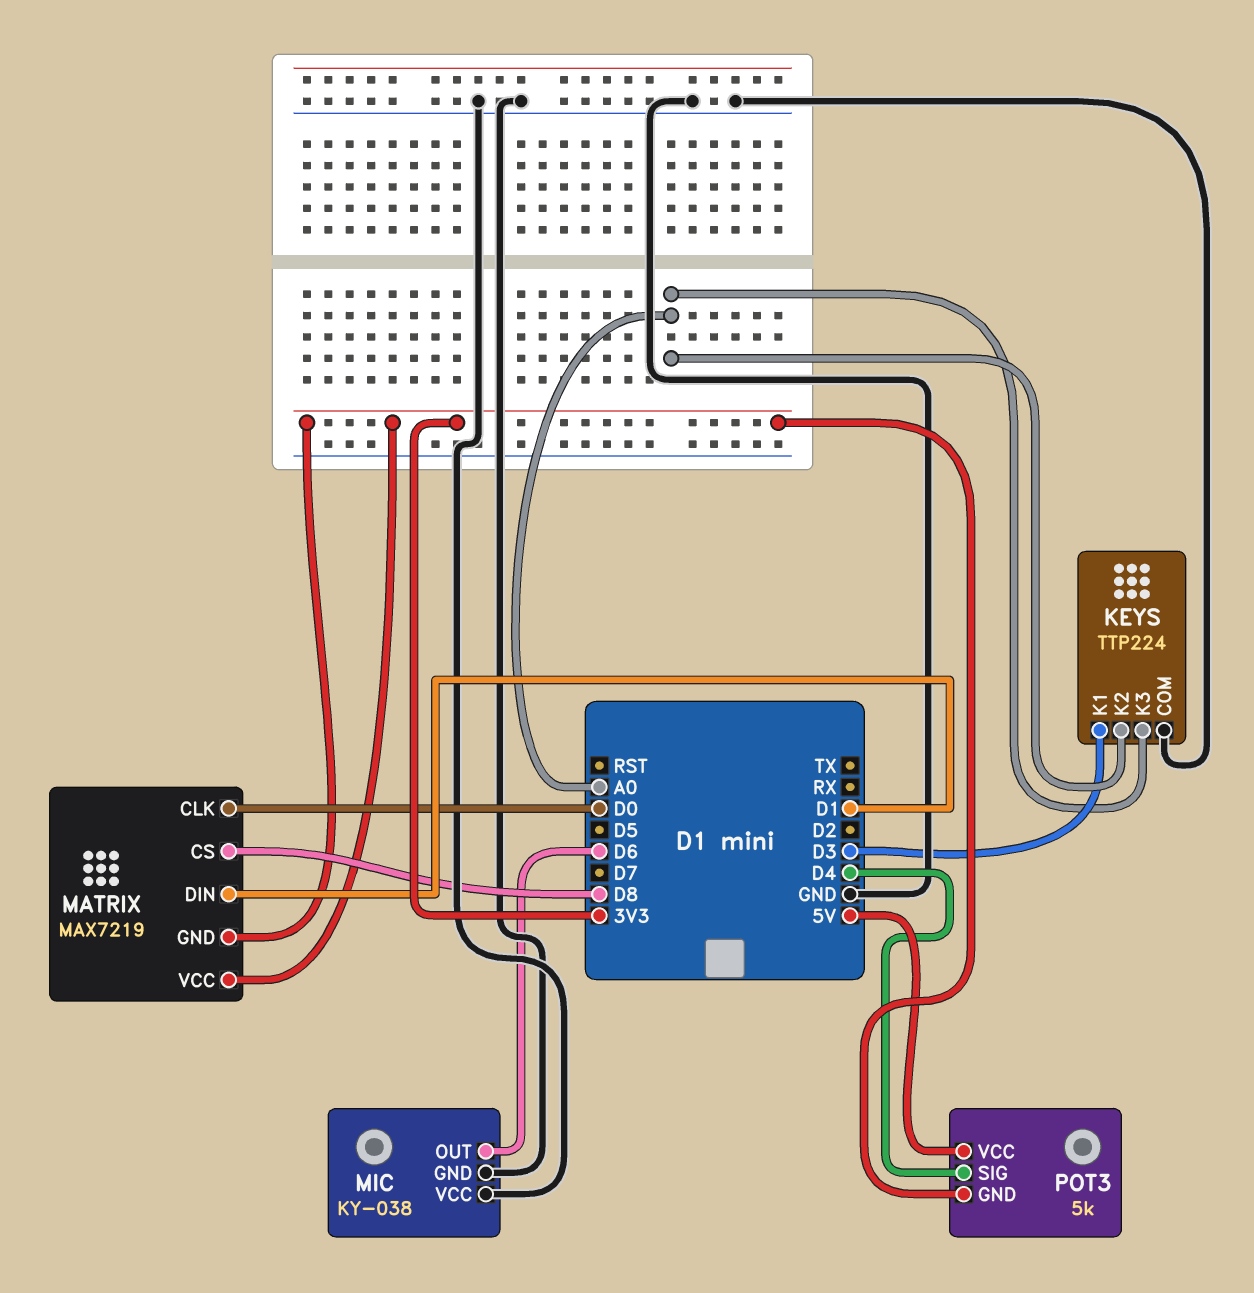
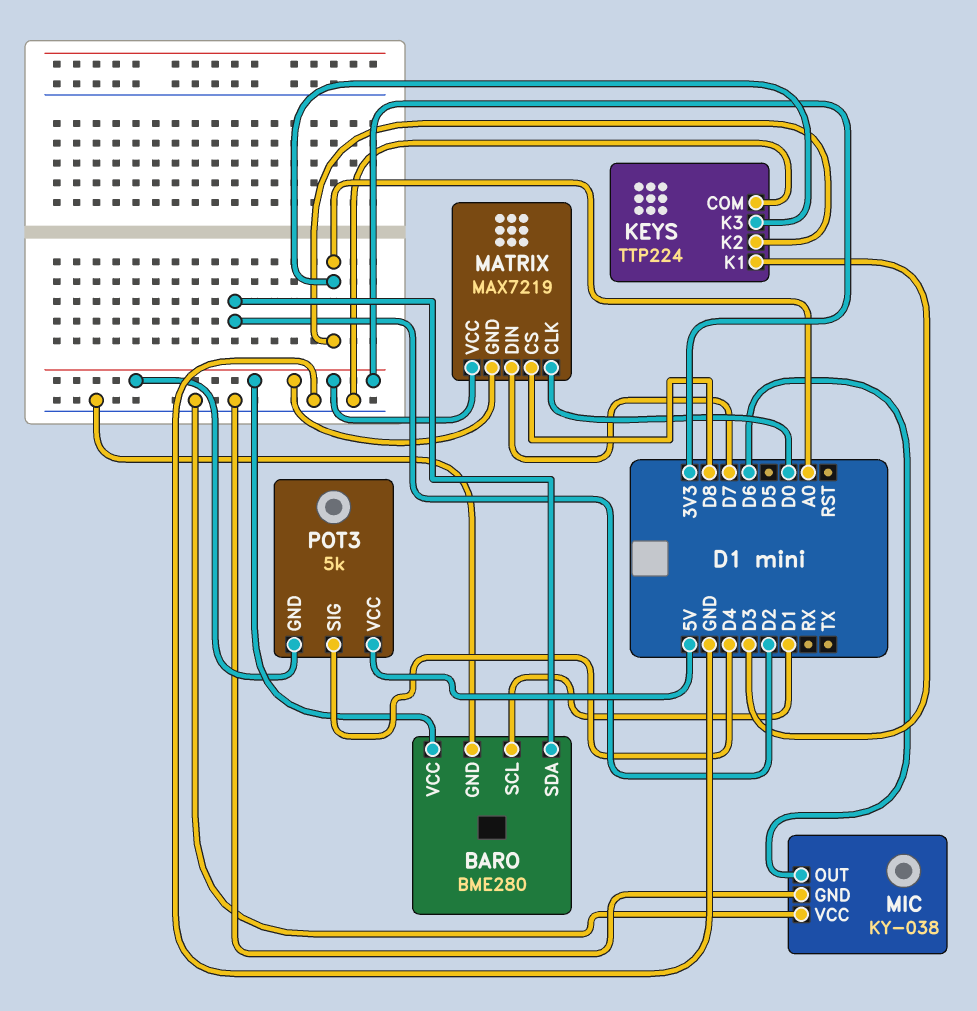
BARO: none -> BME280
BARO pin GND: none -> GND
BARO pin SCL: none -> D1
BARO pin SDA: none -> D2
BARO pin VCC: none -> 3V3
MATRIX pin DIN: D1 -> D7

